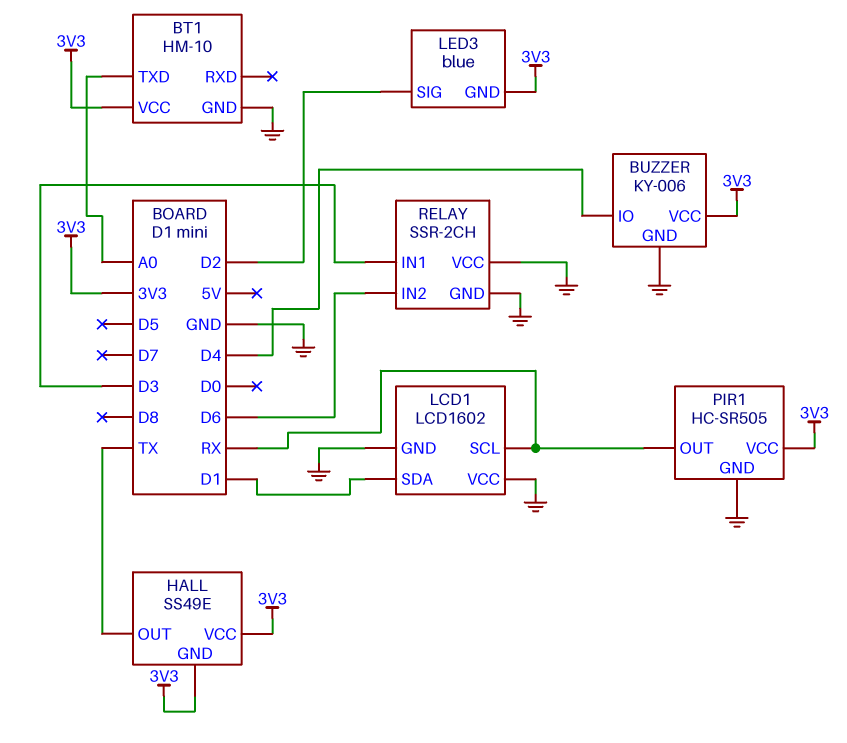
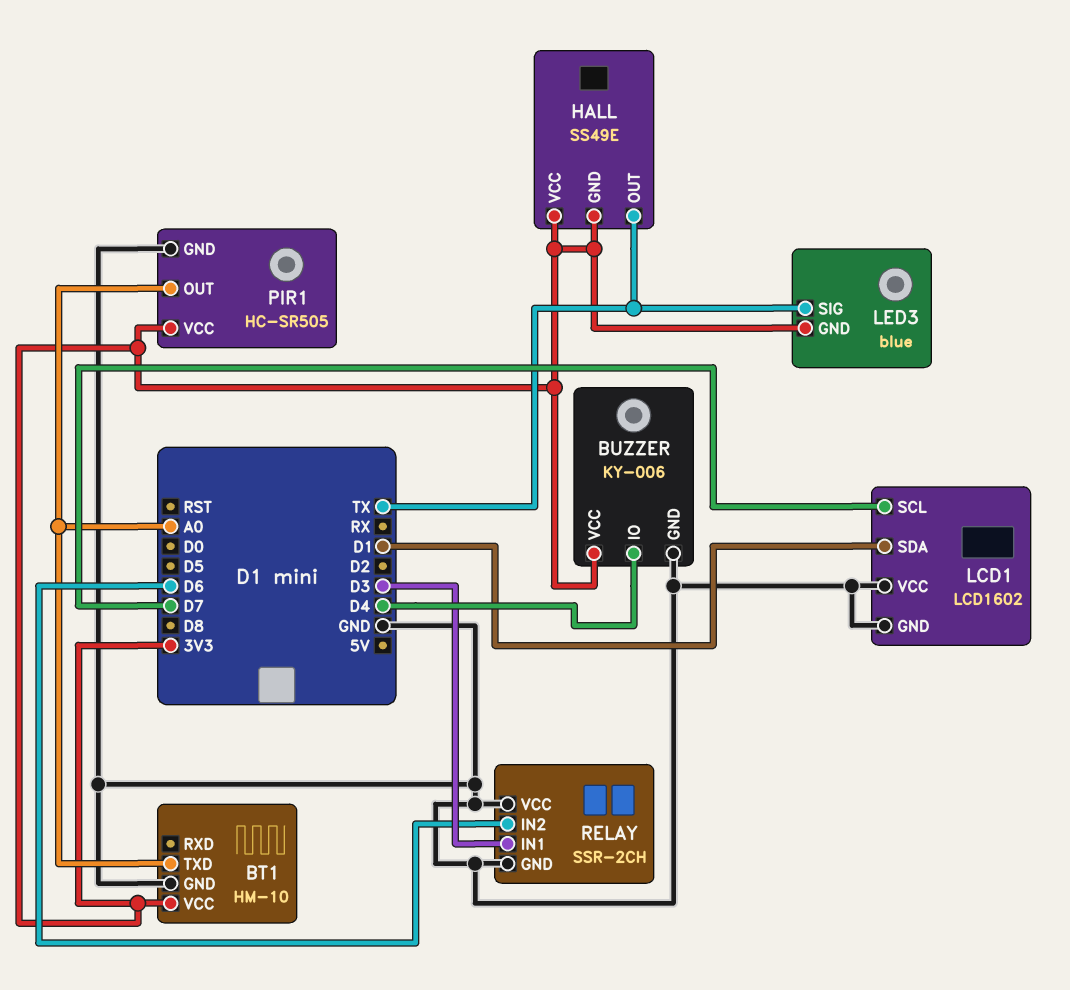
LCD1 pin SCL: RX -> D7
LED3 pin SIG: D2 -> TX
PIR1 pin OUT: RX -> A0

